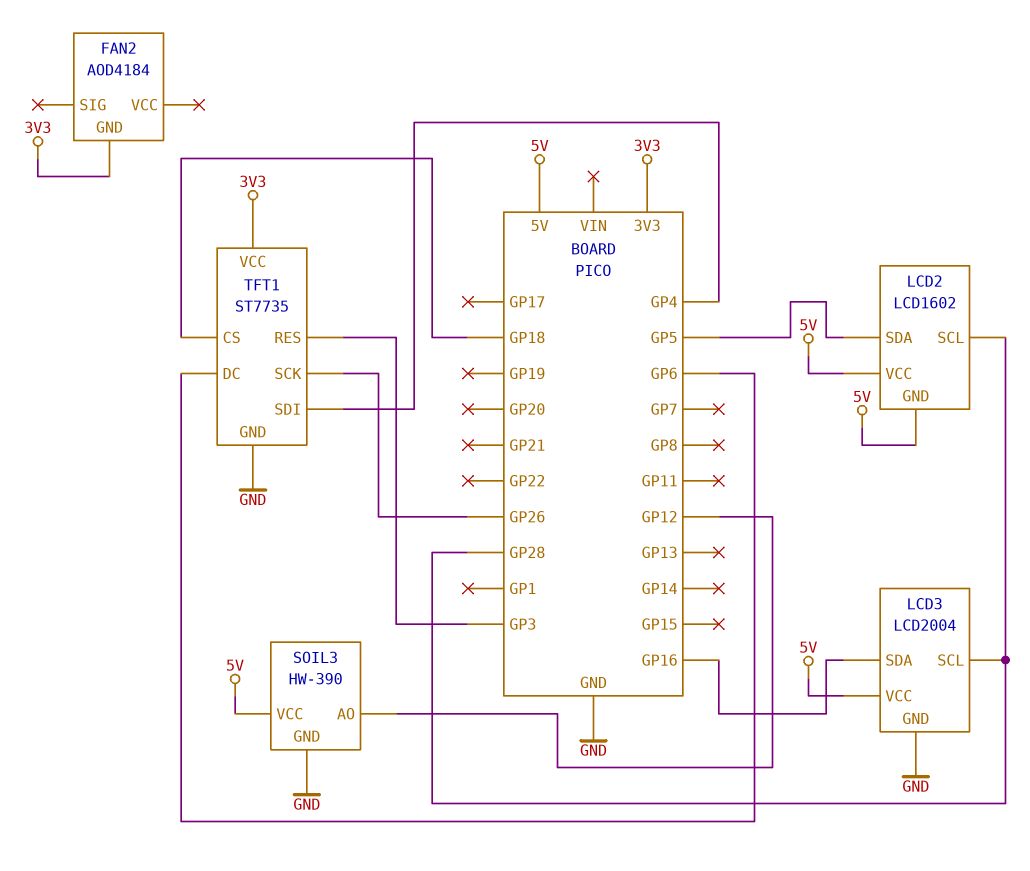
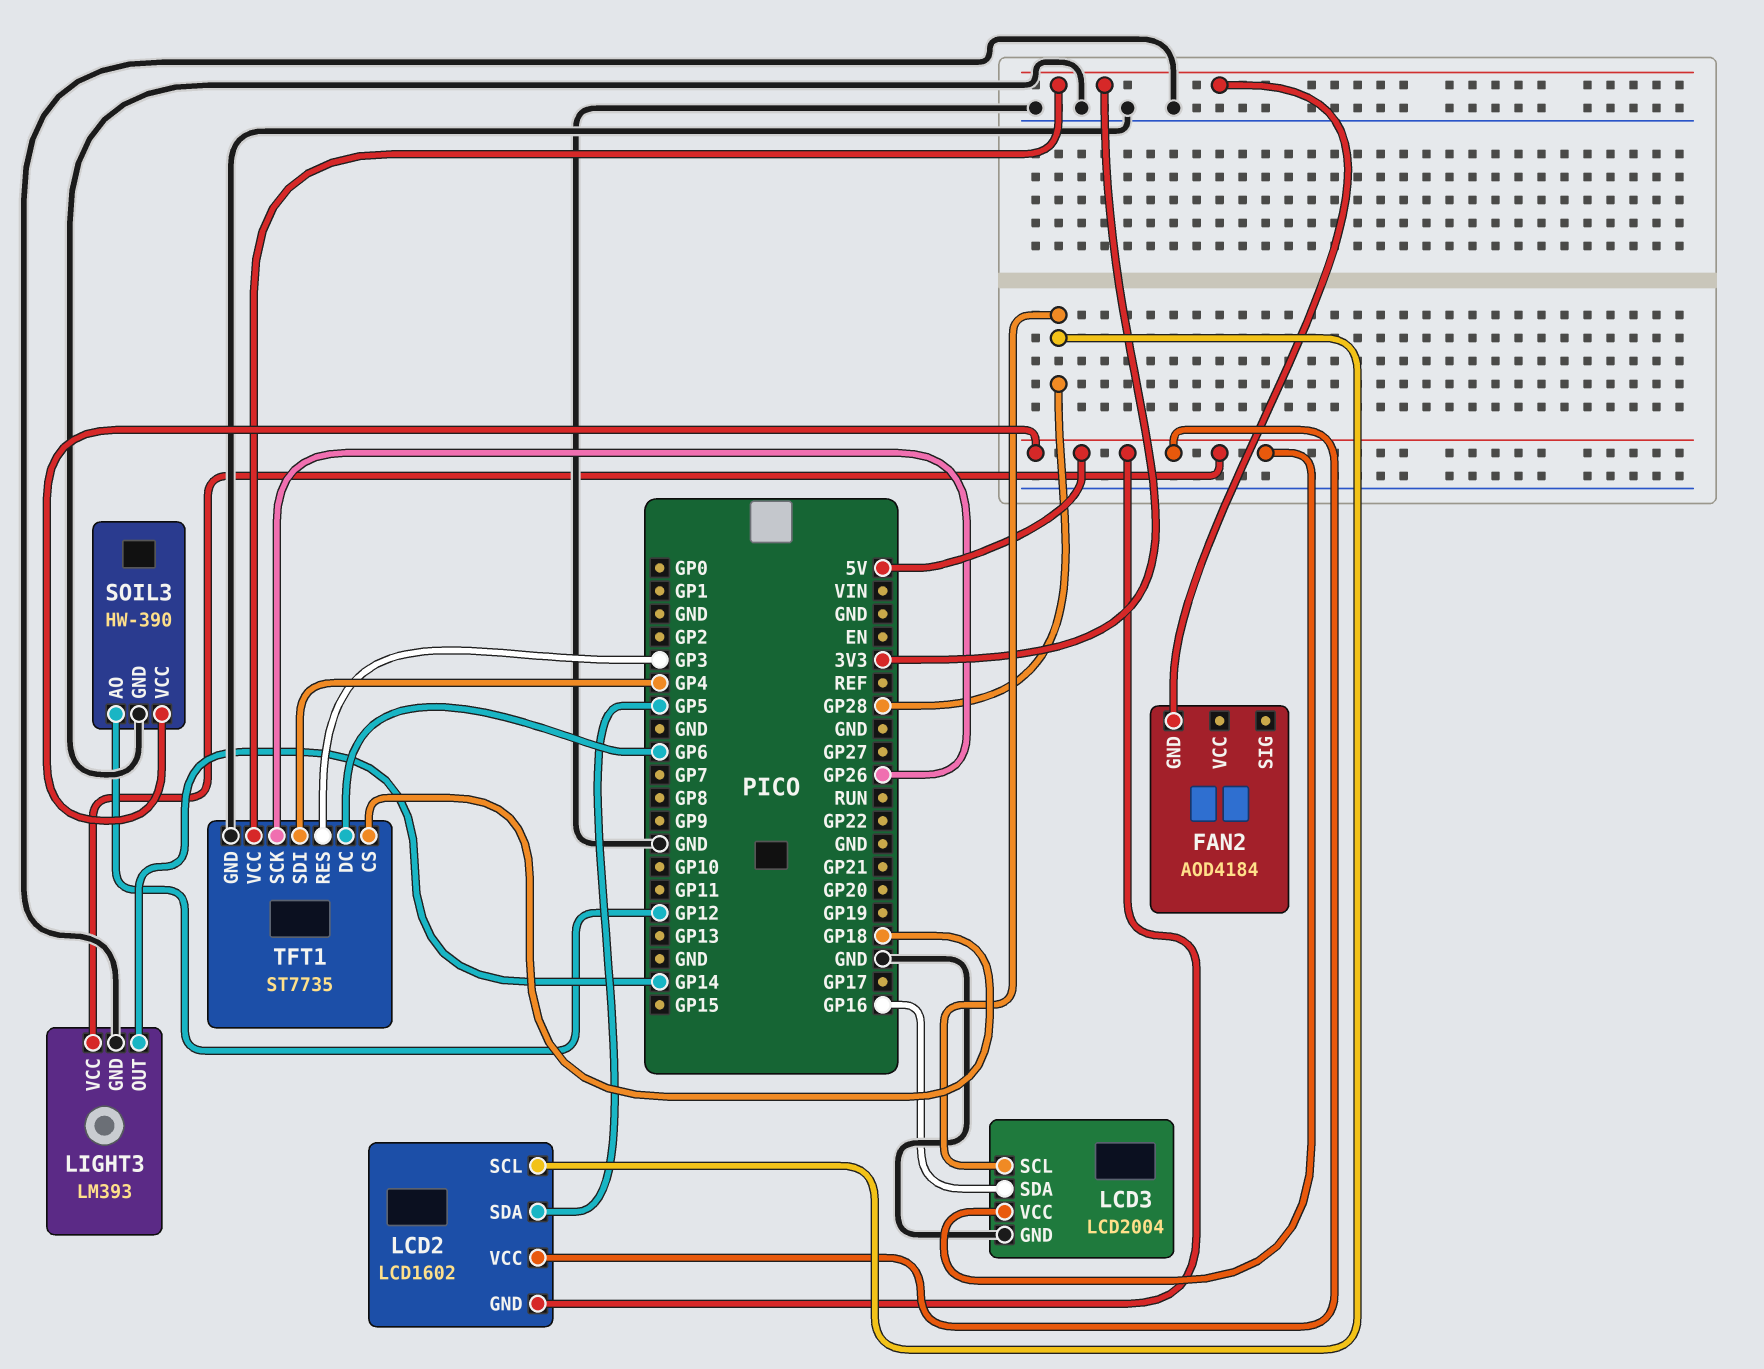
LIGHT3: none -> LM393
LIGHT3 pin GND: none -> GND
LIGHT3 pin OUT: none -> GP14
LIGHT3 pin VCC: none -> 5V

